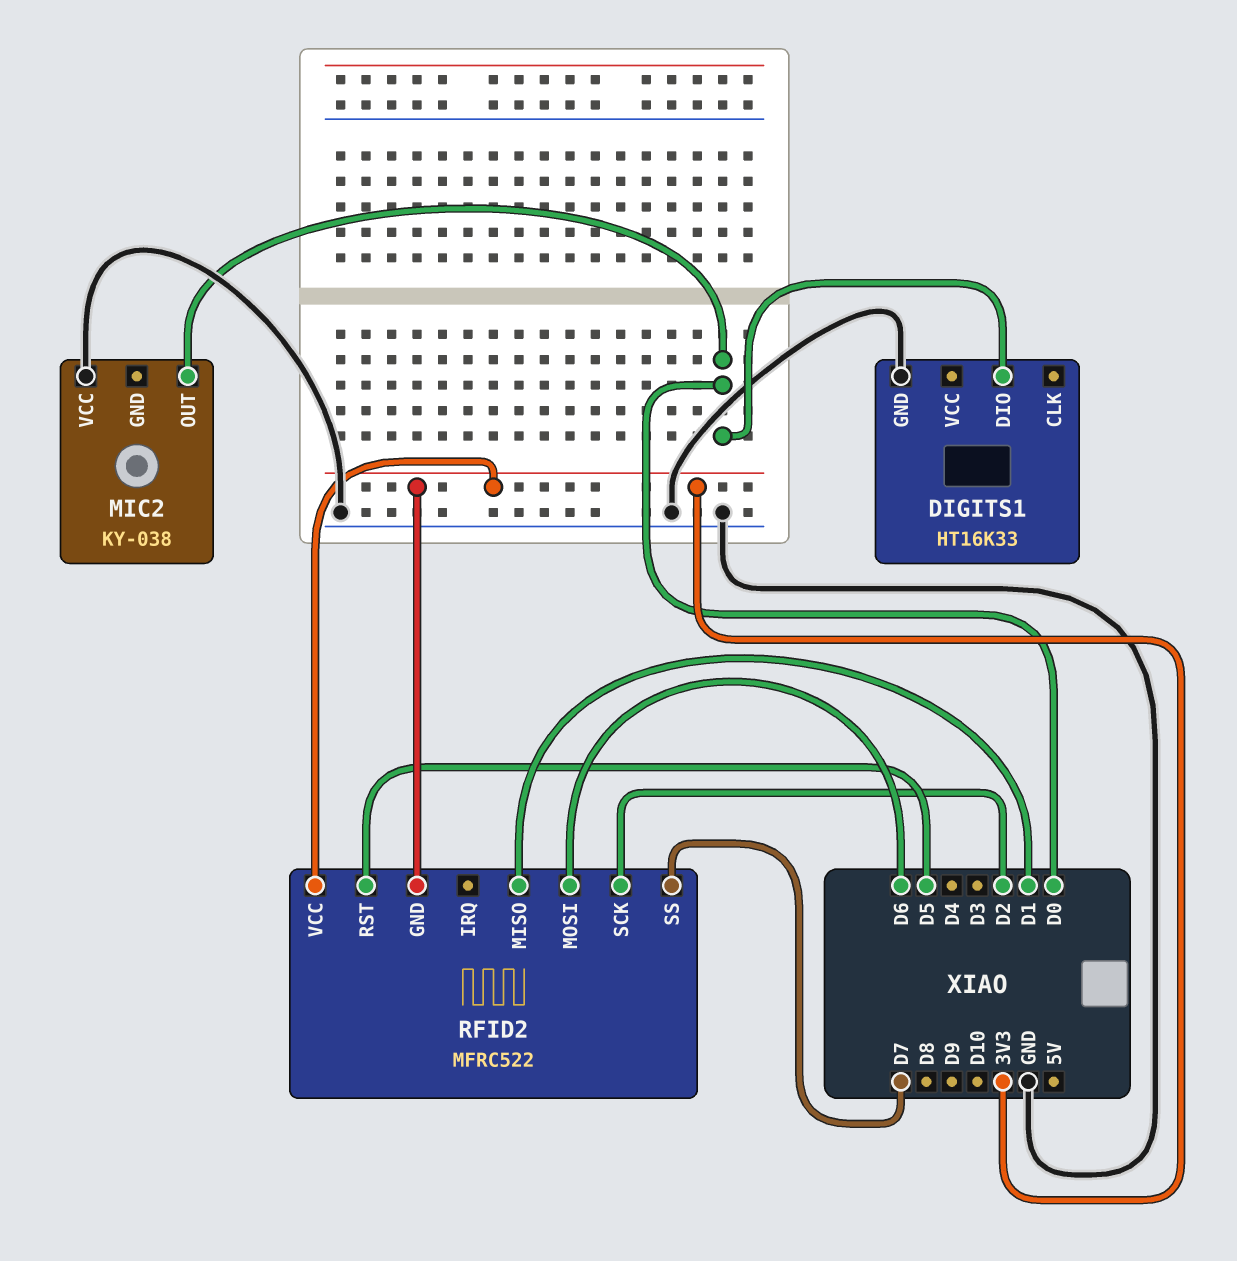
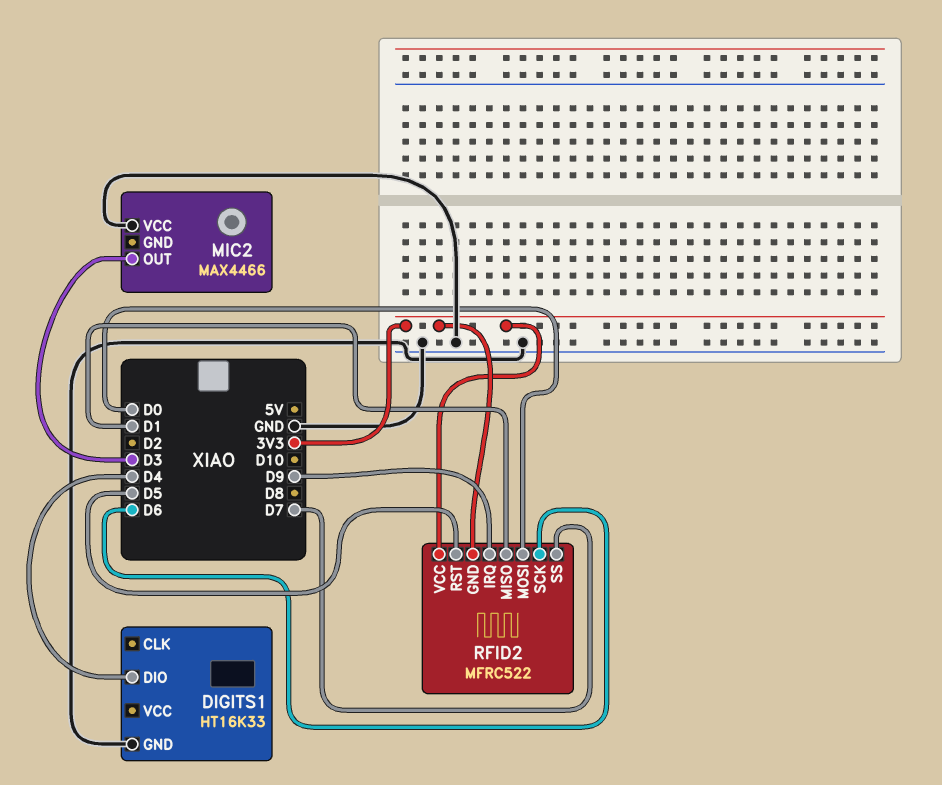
DIGITS1 pin DIO: D0 -> D4
MIC2: KY-038 -> MAX4466
MIC2 pin OUT: D0 -> D3
RFID2 pin IRQ: none -> D9
RFID2 pin MOSI: D6 -> D0
RFID2 pin SCK: D2 -> D6

